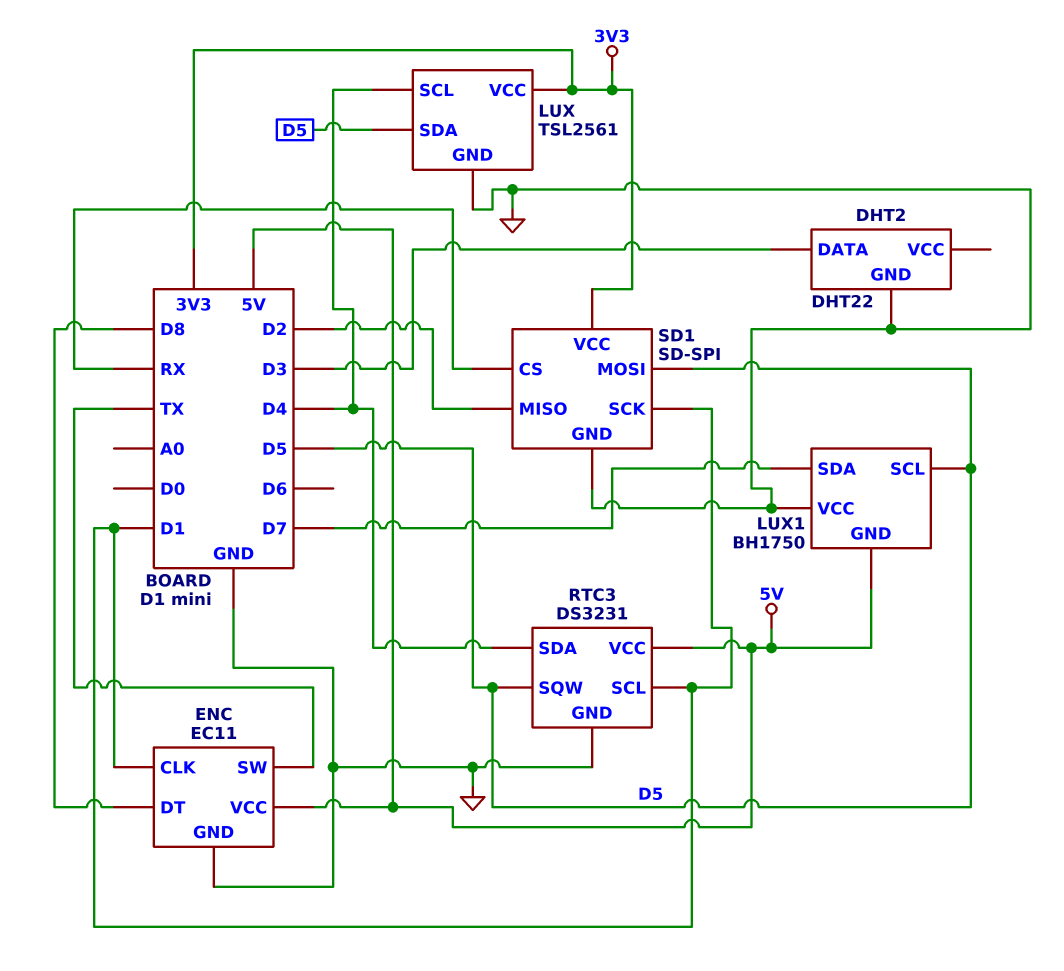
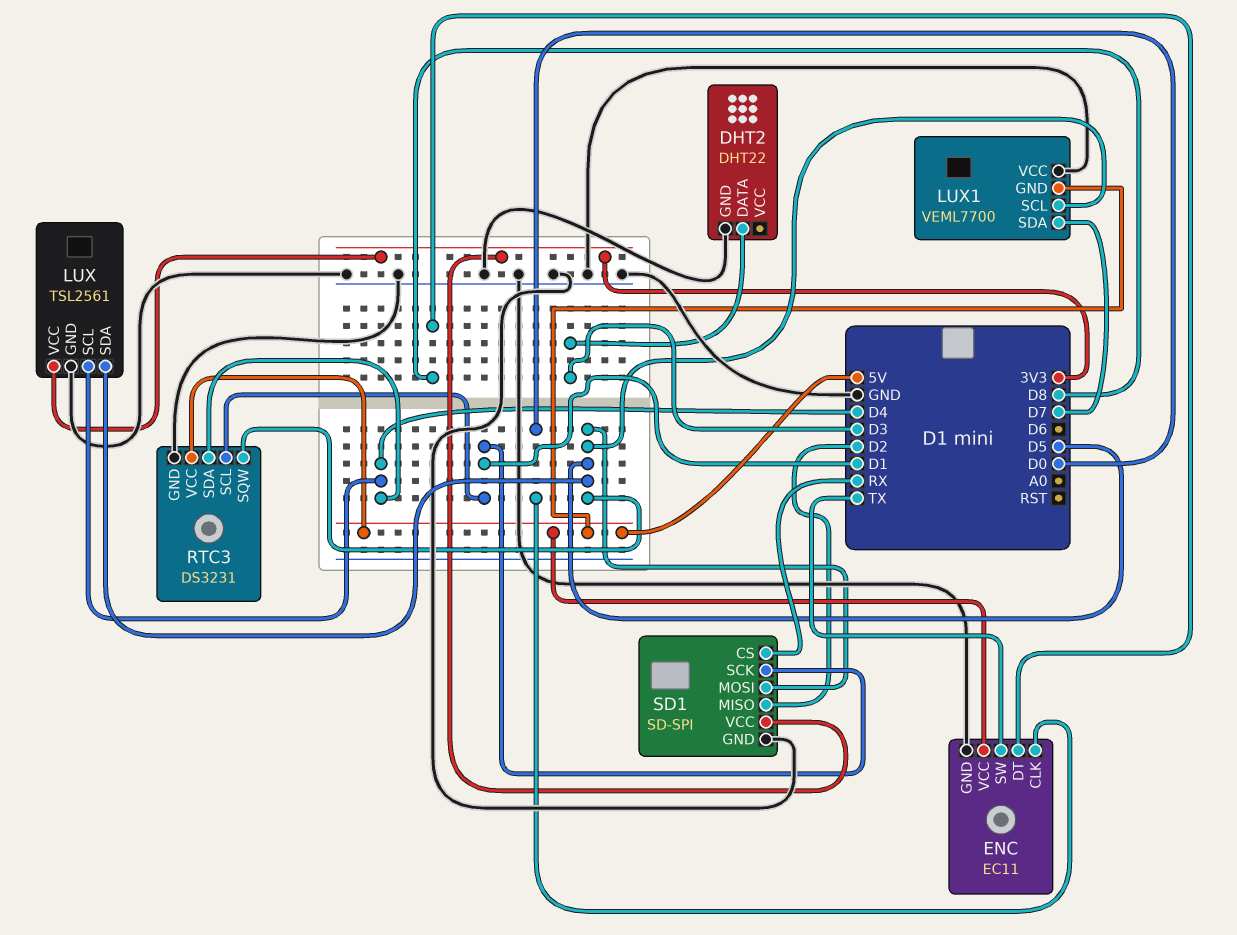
ENC pin CLK: D1 -> D0
LUX1: BH1750 -> VEML7700

